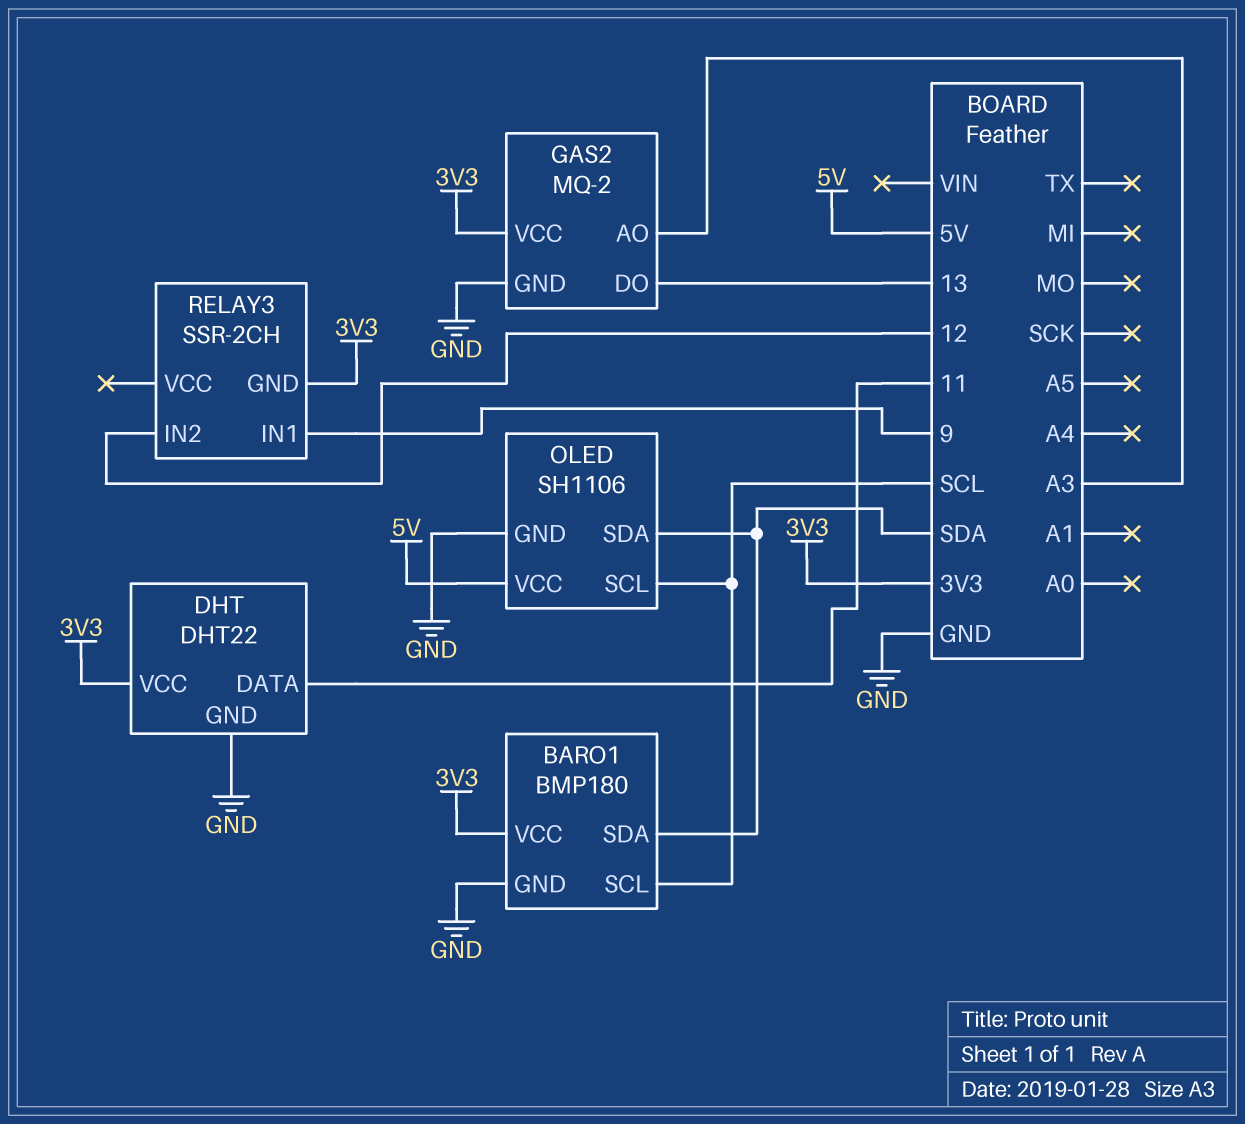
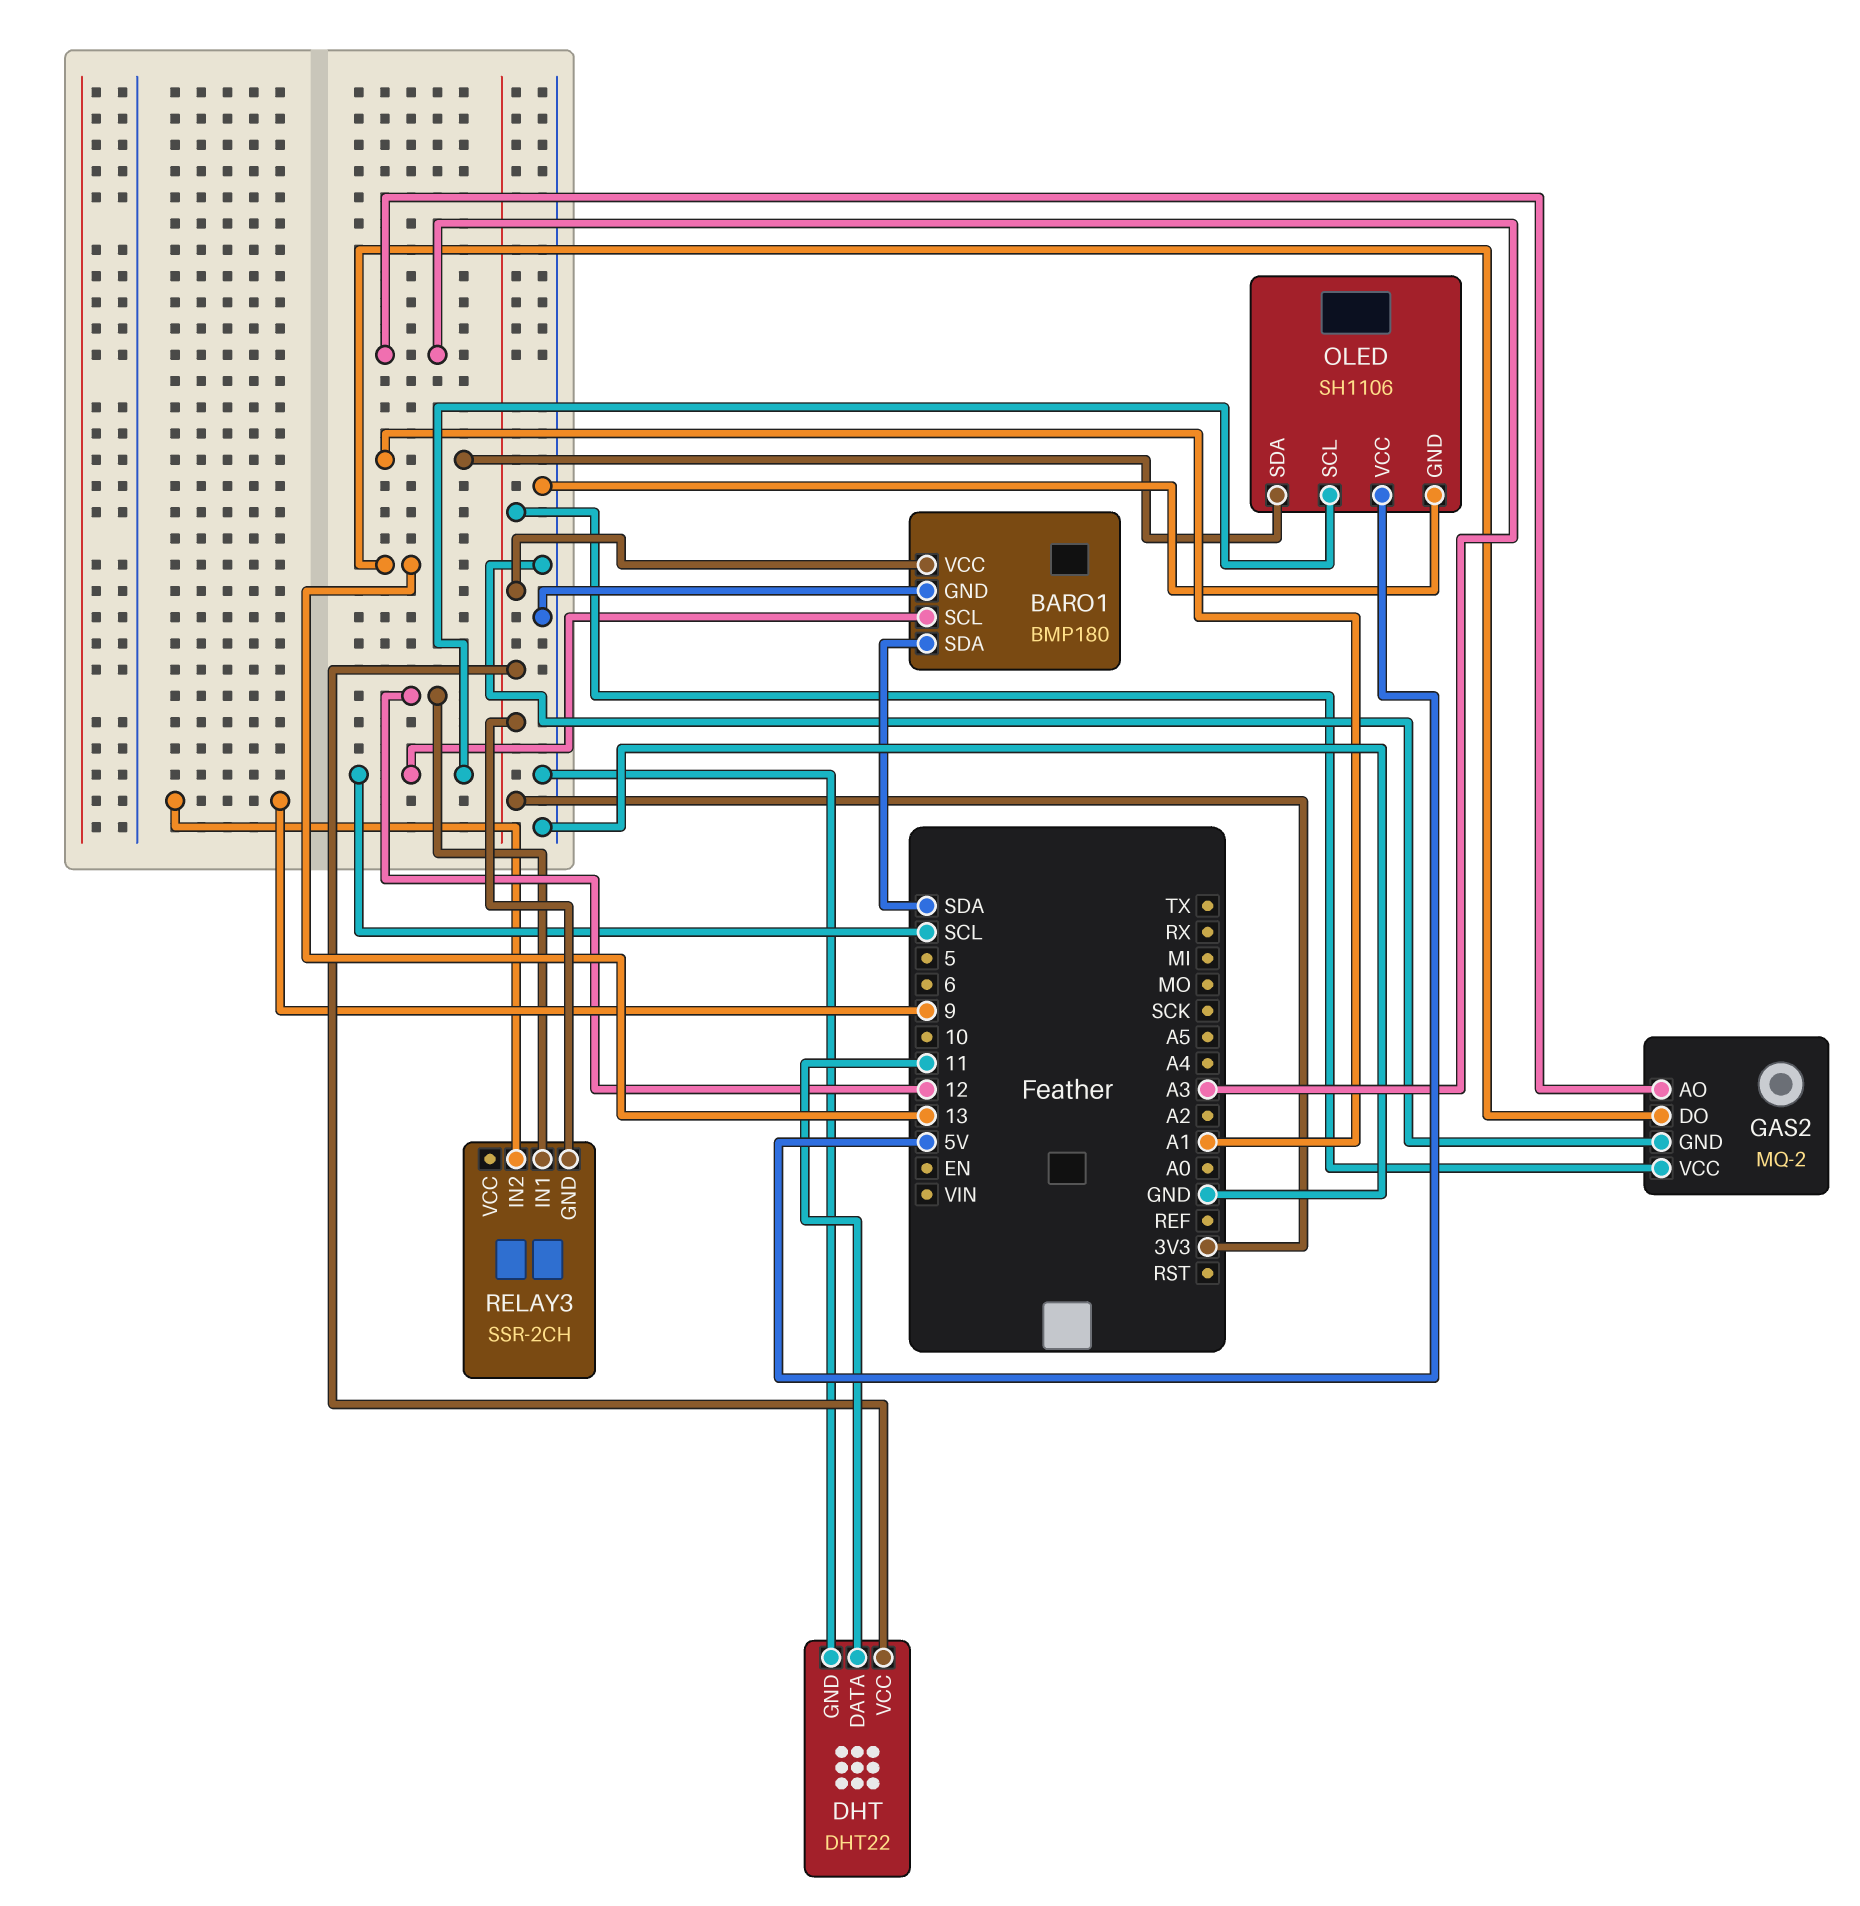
OLED pin SDA: SDA -> A1
RELAY3 pin IN1: 9 -> 12
RELAY3 pin IN2: 12 -> 9

